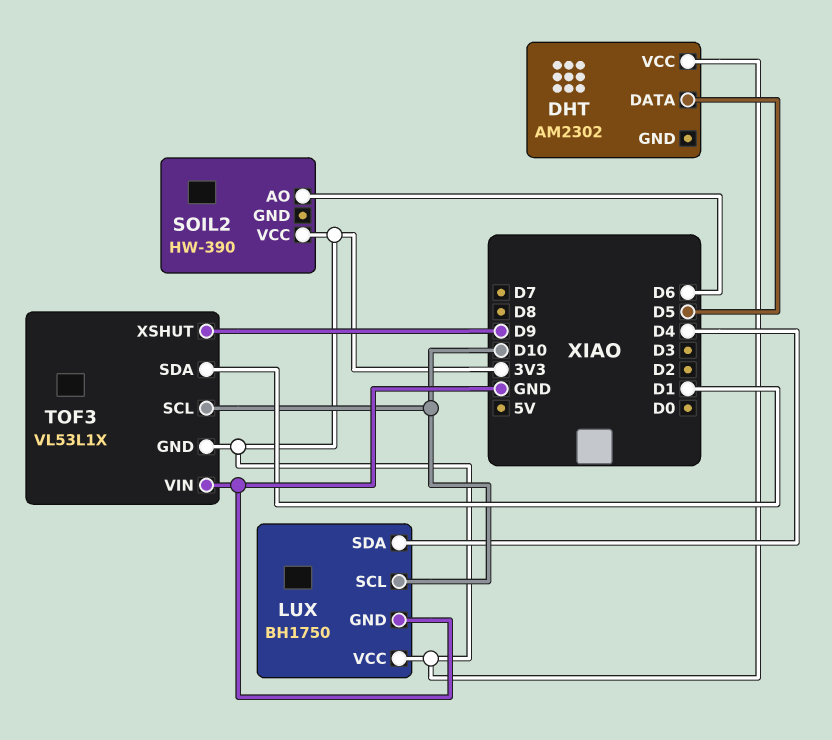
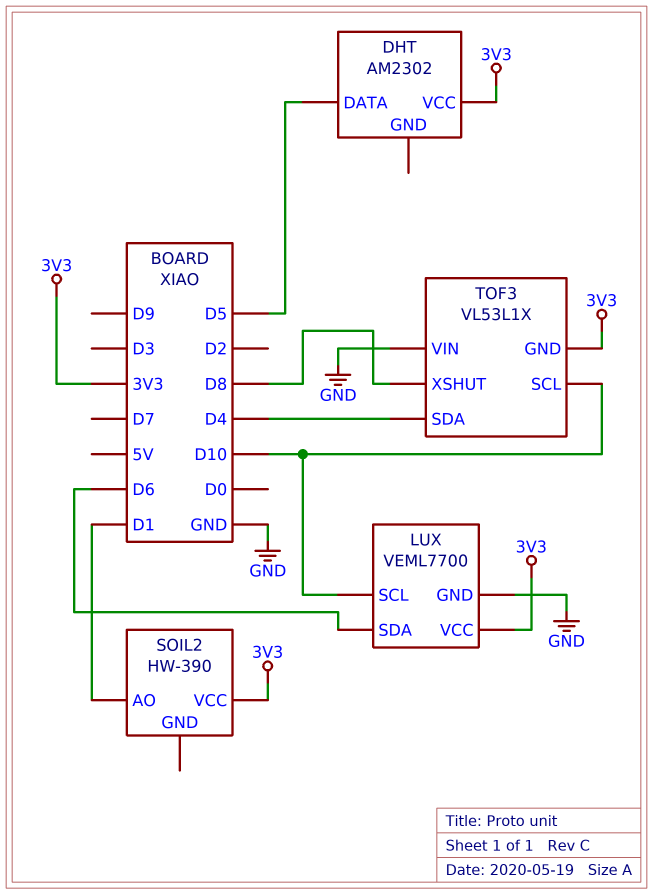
LUX: BH1750 -> VEML7700
LUX pin SDA: D4 -> D6
SOIL2 pin AO: D6 -> D1
TOF3 pin SDA: D1 -> D4
TOF3 pin XSHUT: D9 -> D8

